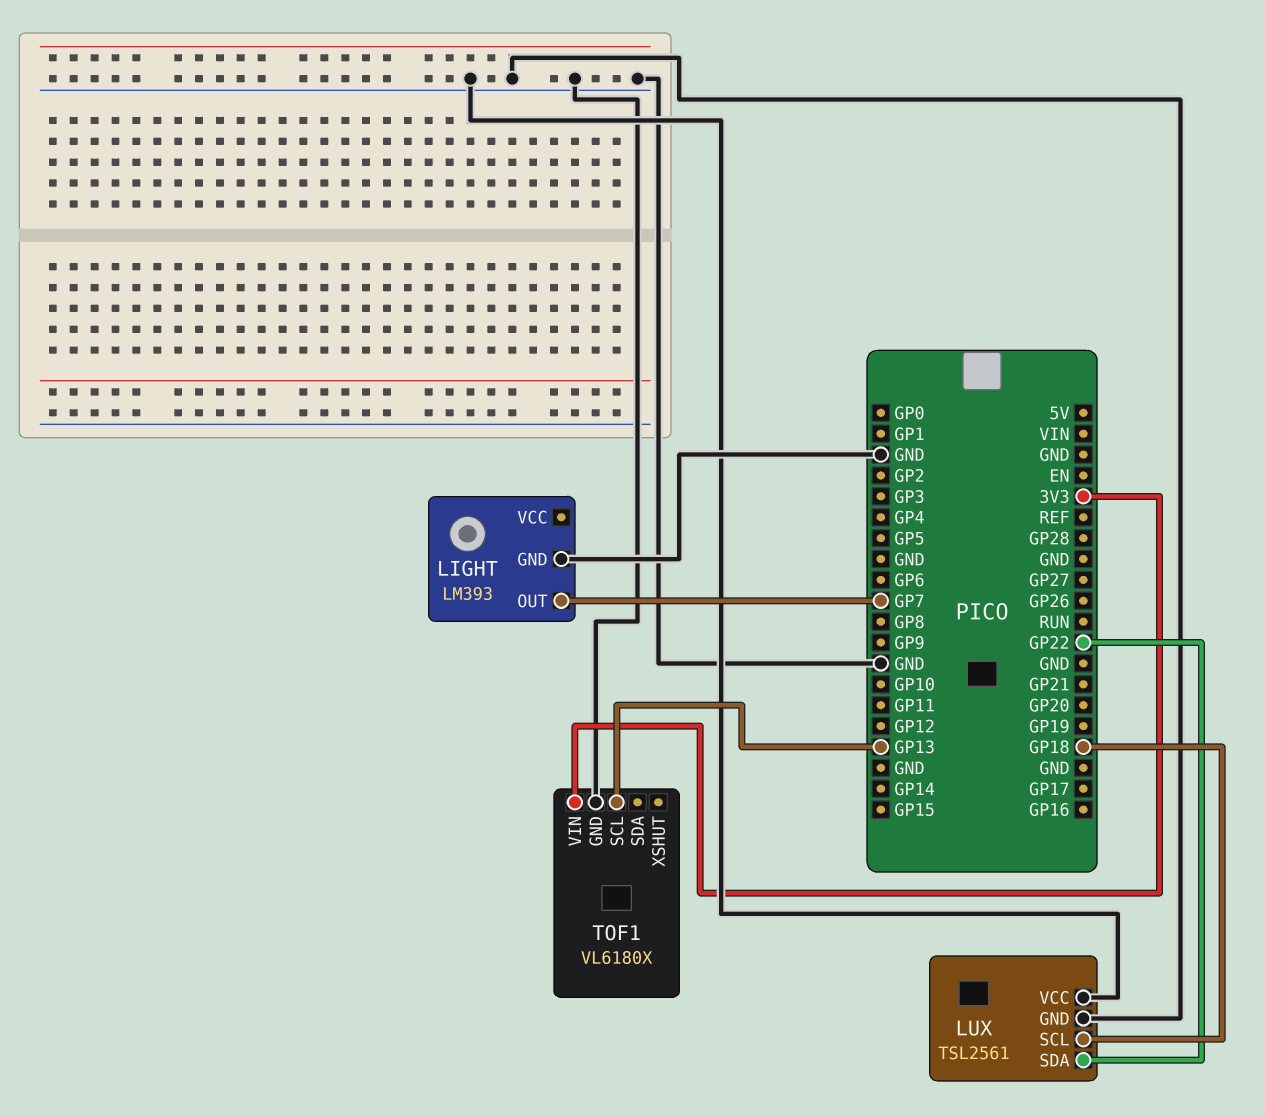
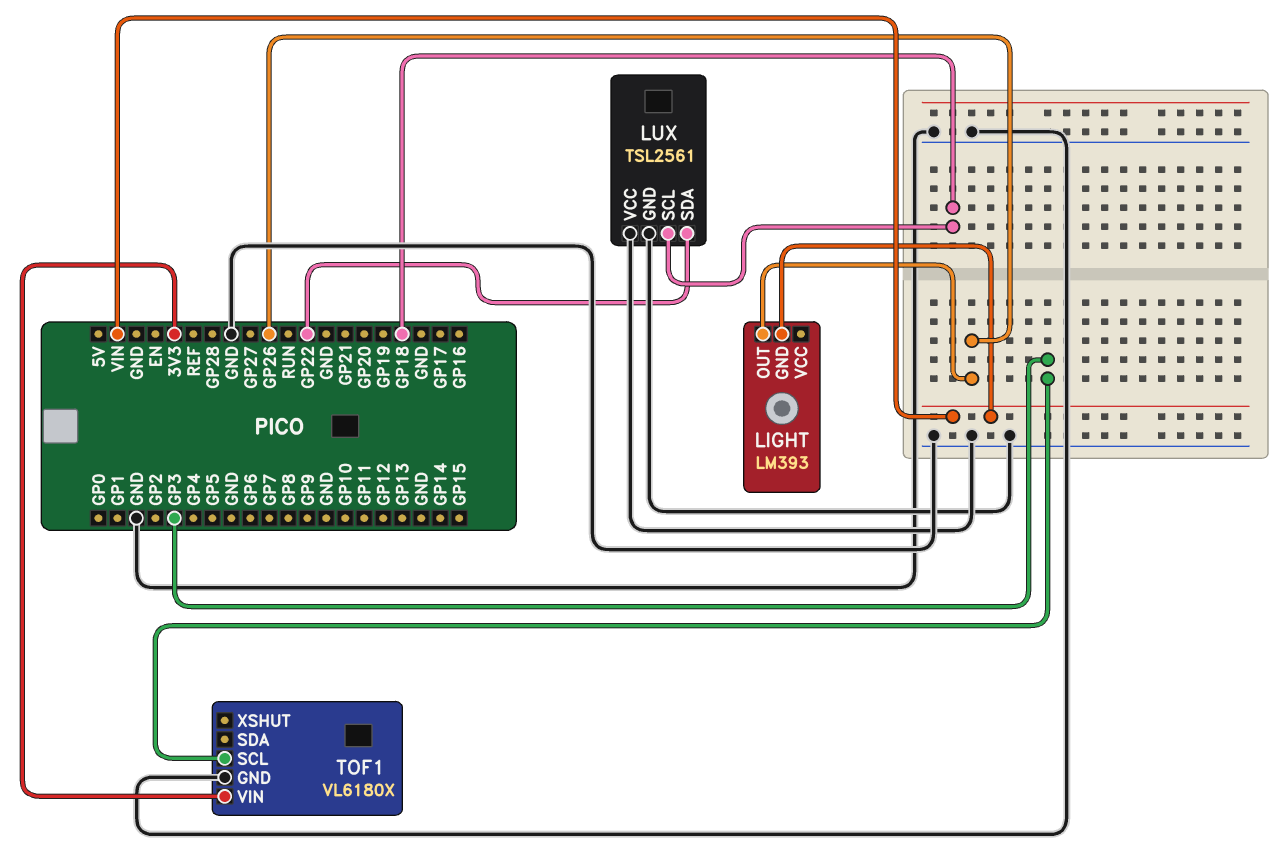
LIGHT pin GND: GND -> VIN
LIGHT pin OUT: GP7 -> GP26
TOF1 pin SCL: GP13 -> GP3

